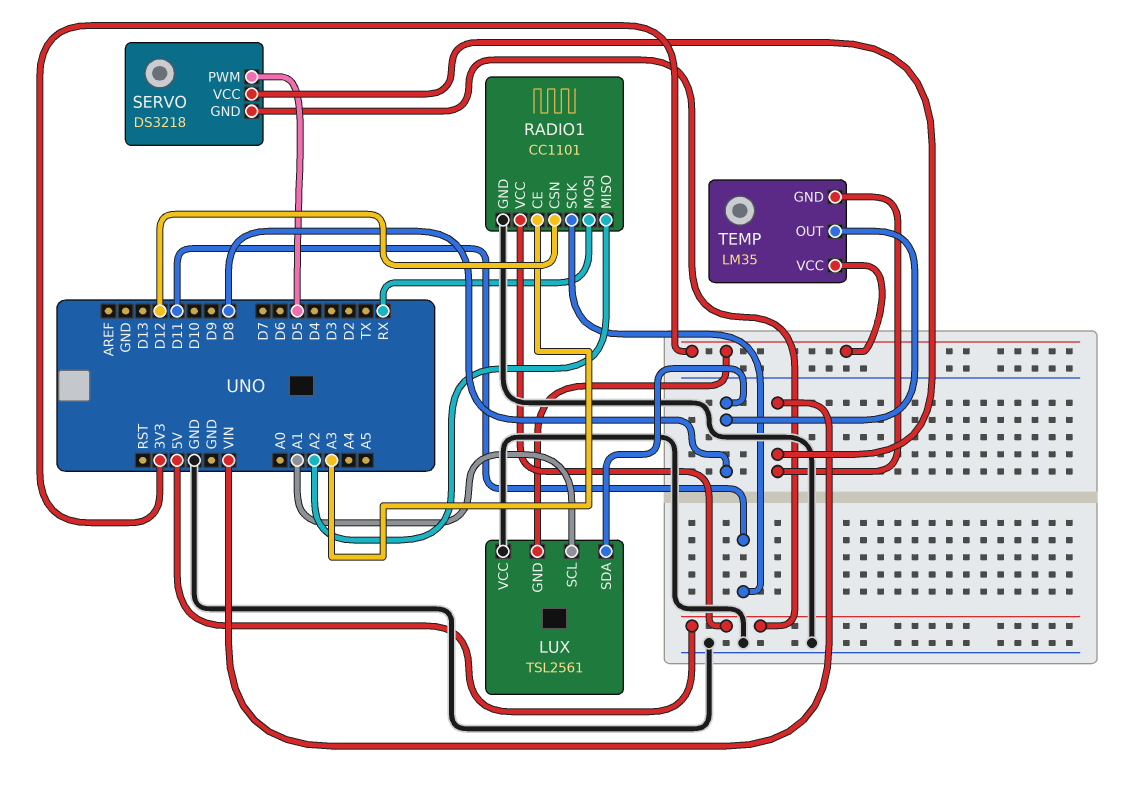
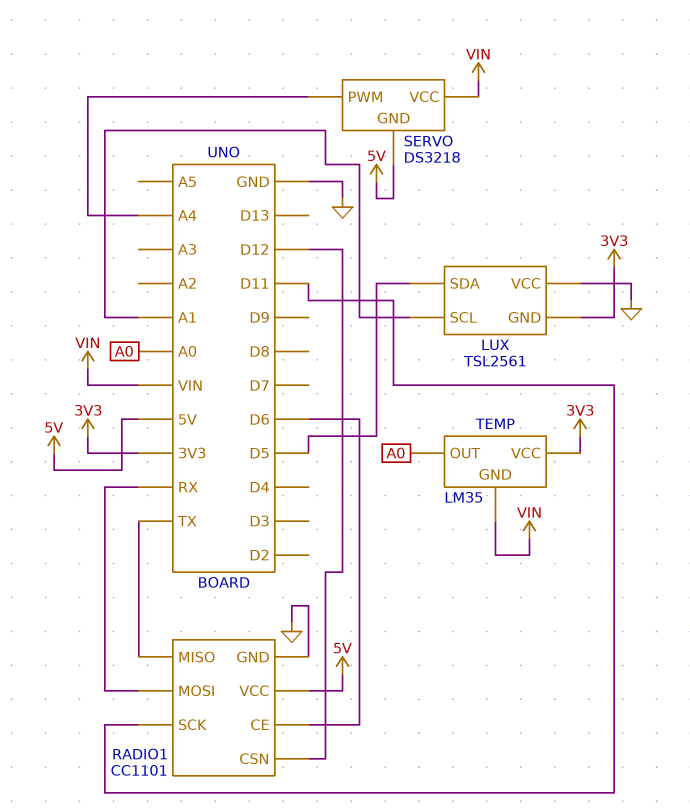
LUX pin SDA: D8 -> D5
RADIO1 pin CE: A3 -> D6
RADIO1 pin MISO: A2 -> TX
SERVO pin PWM: D5 -> A4
TEMP pin OUT: D8 -> A0

